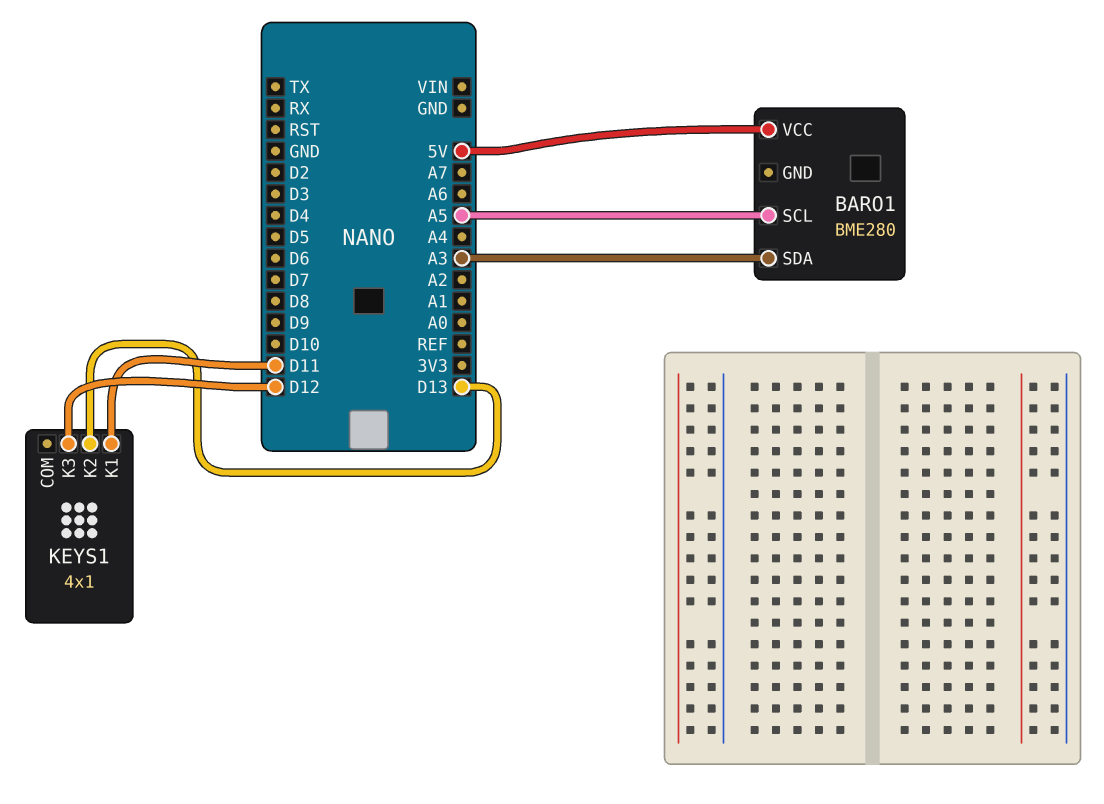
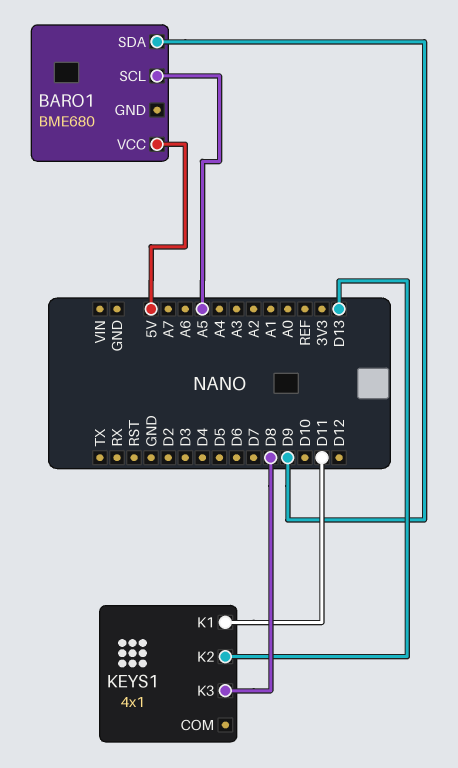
BARO1: BME280 -> BME680
BARO1 pin SDA: A3 -> D9
KEYS1 pin K3: D12 -> D8

